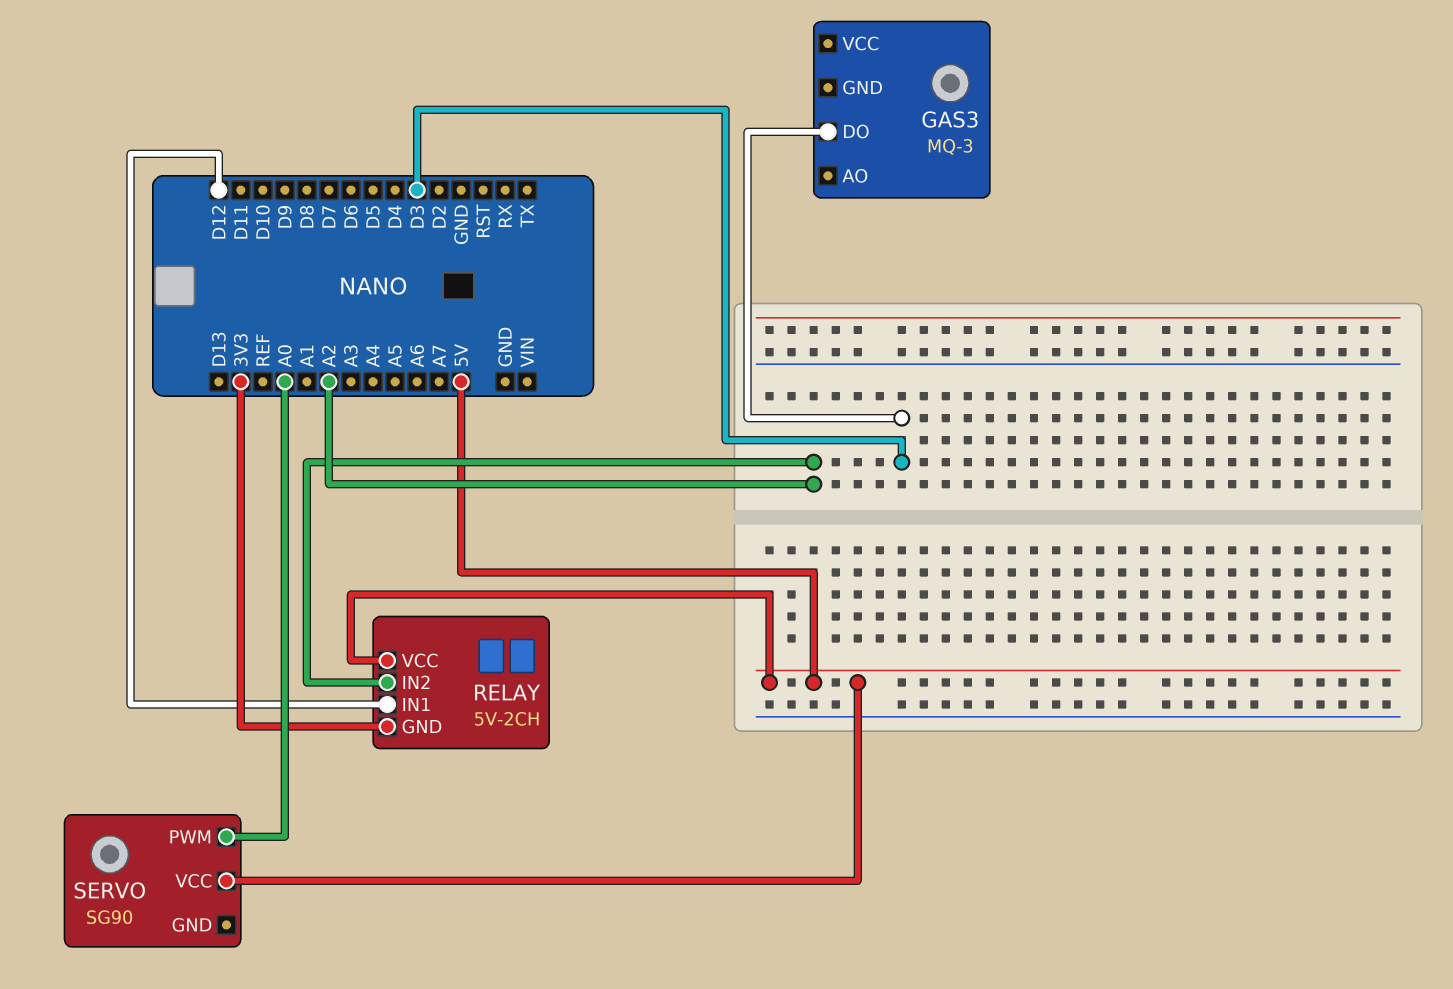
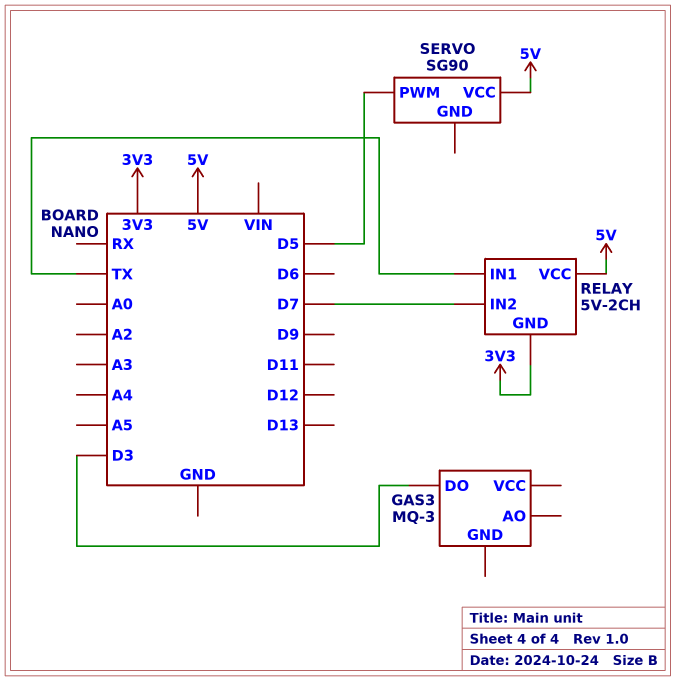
RELAY pin IN1: D12 -> TX
RELAY pin IN2: A2 -> D7
SERVO pin PWM: A0 -> D5

